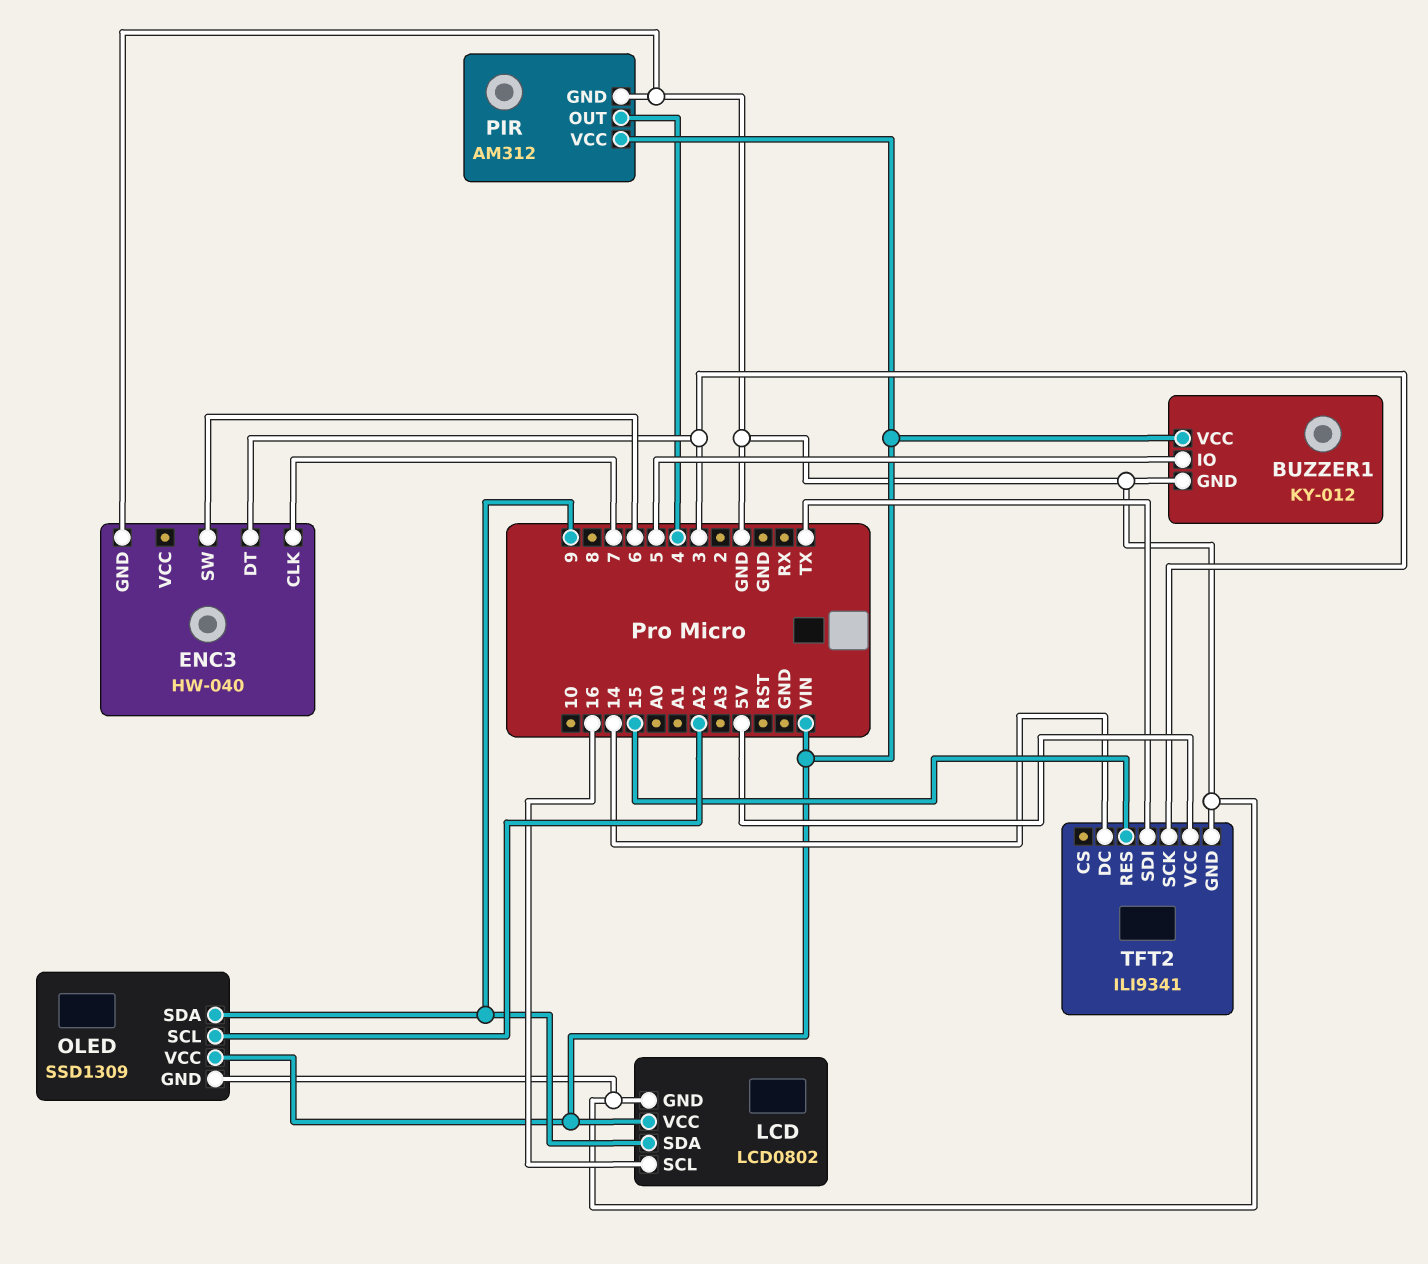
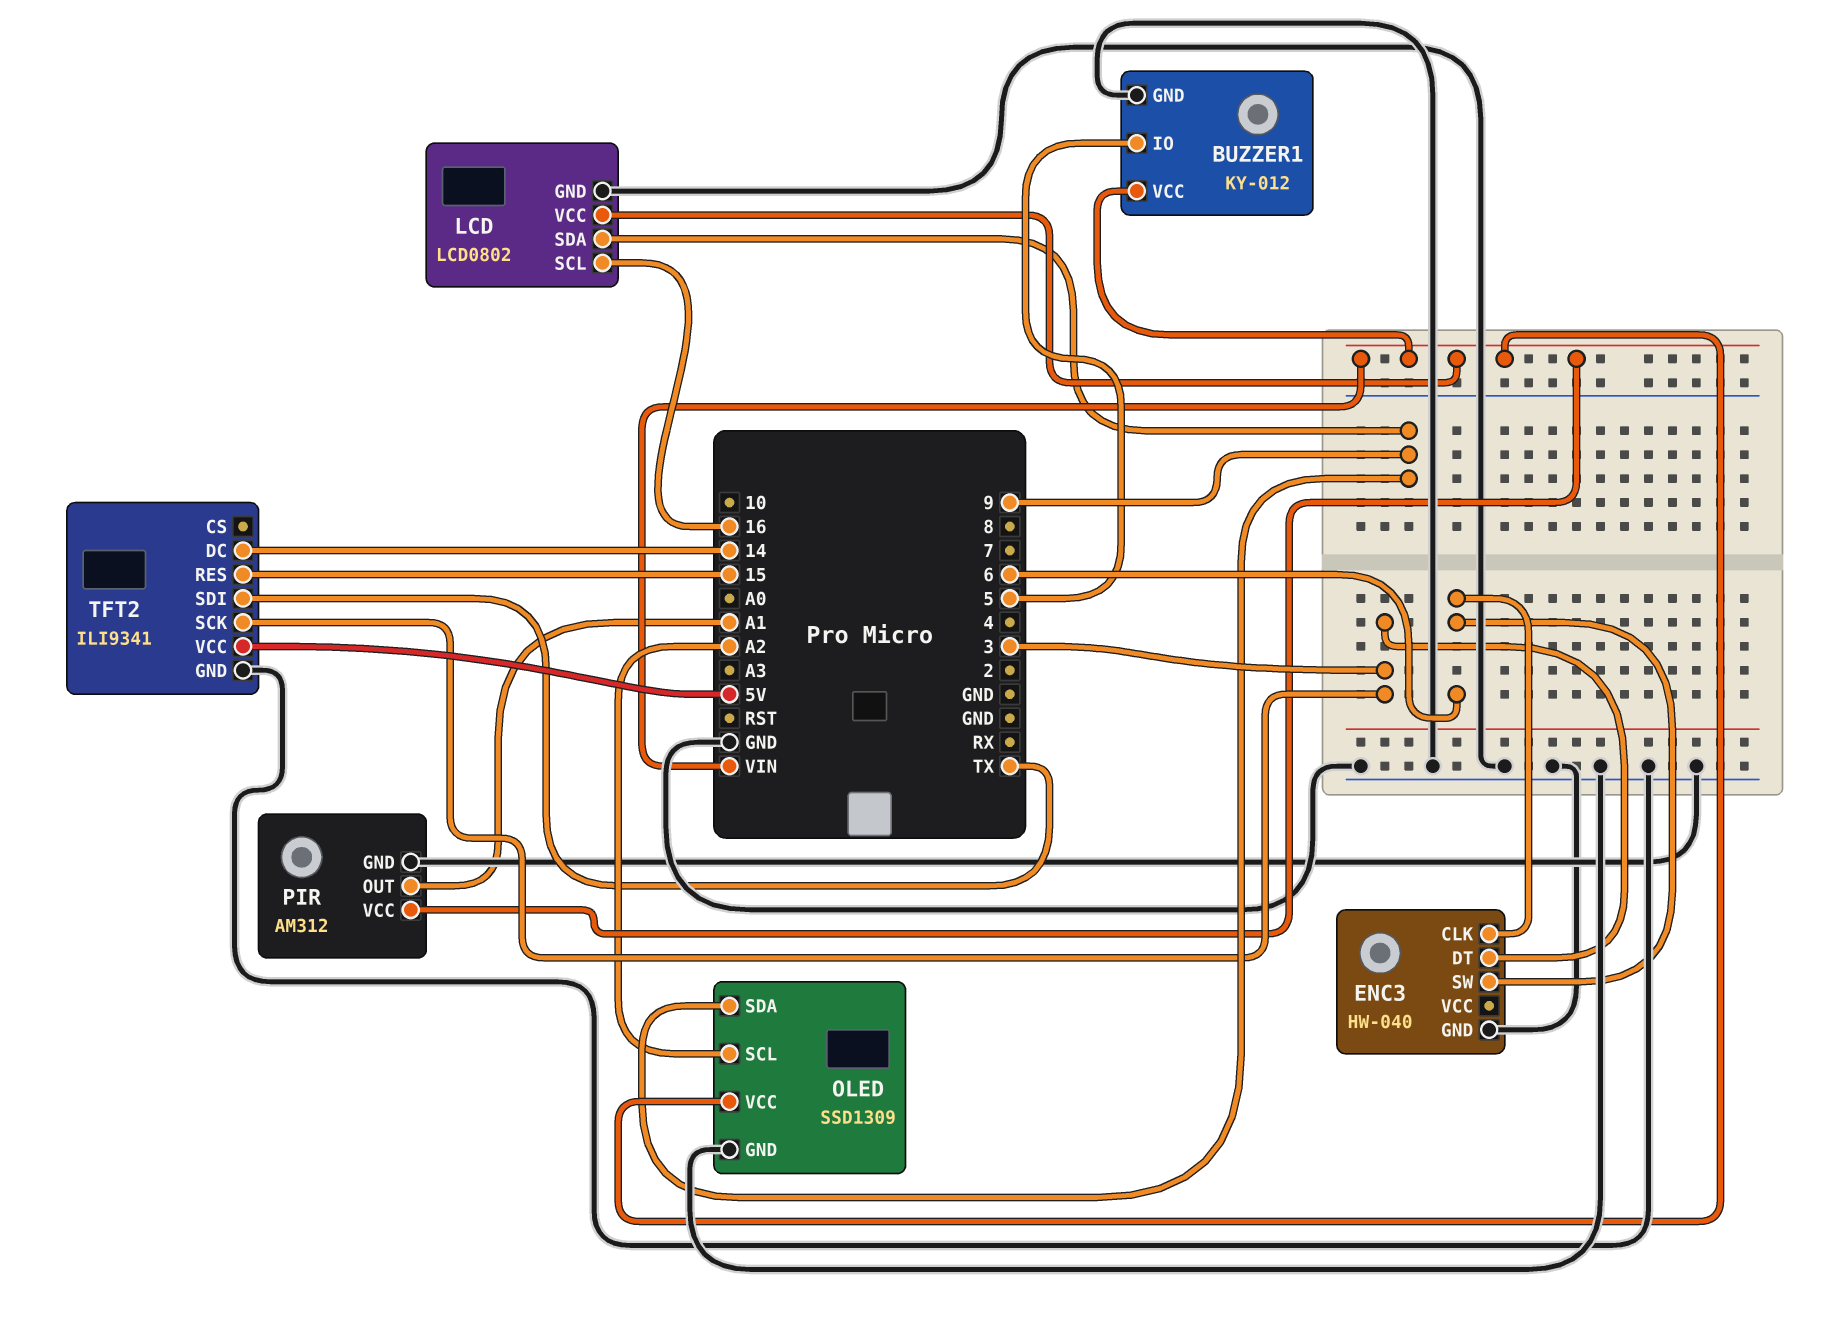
ENC3 pin CLK: 7 -> 6
PIR pin OUT: 4 -> A1

